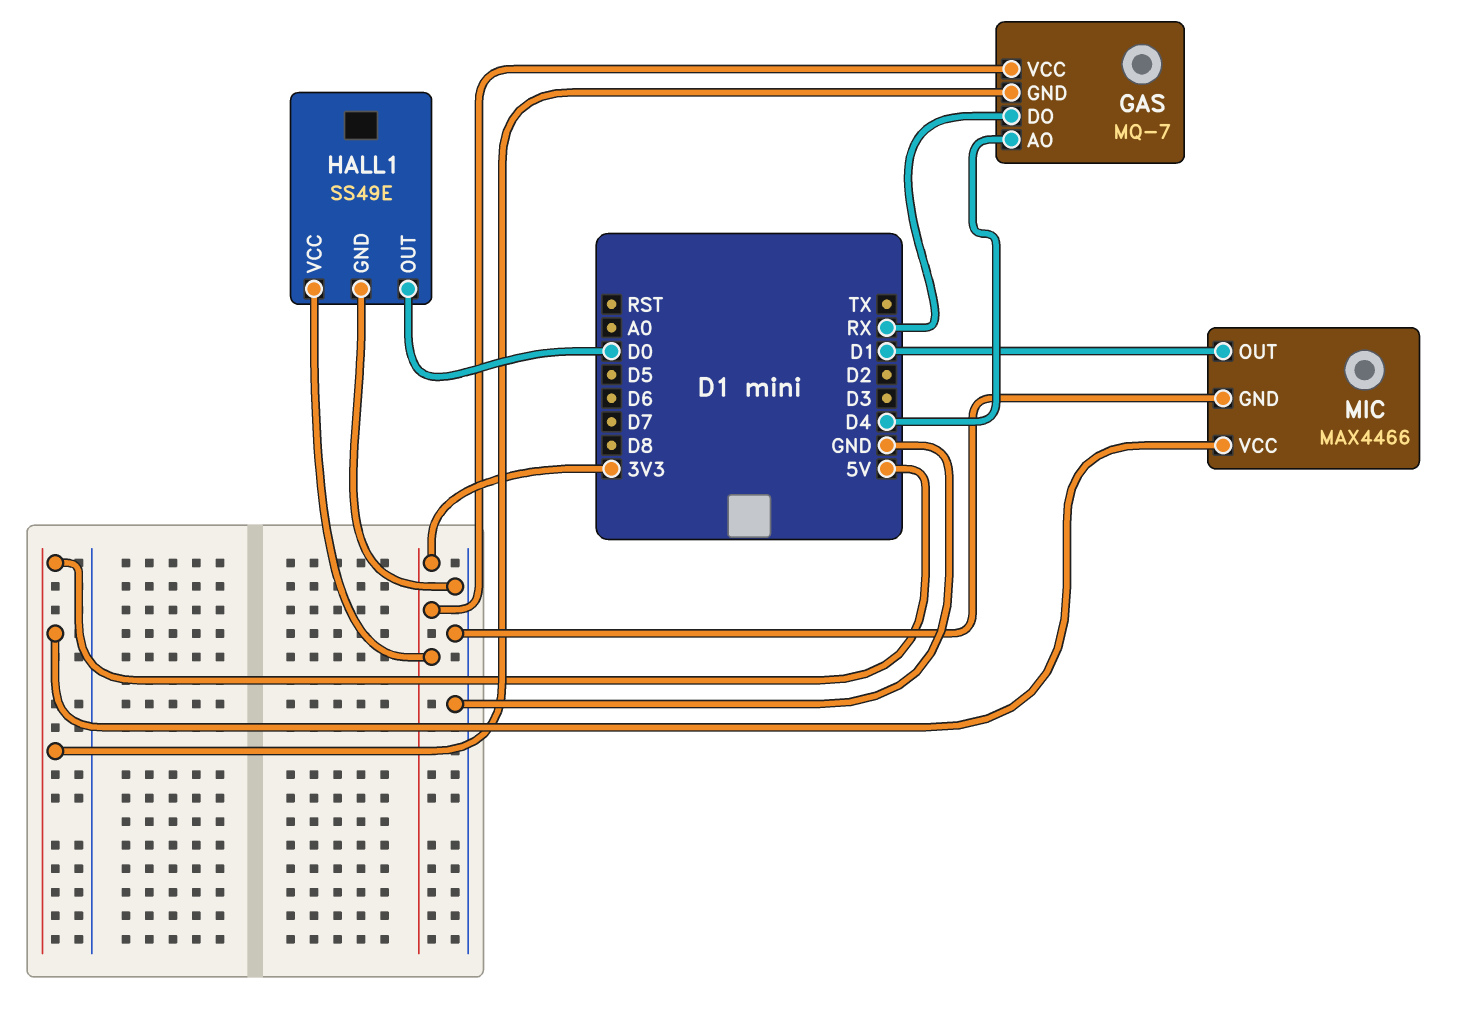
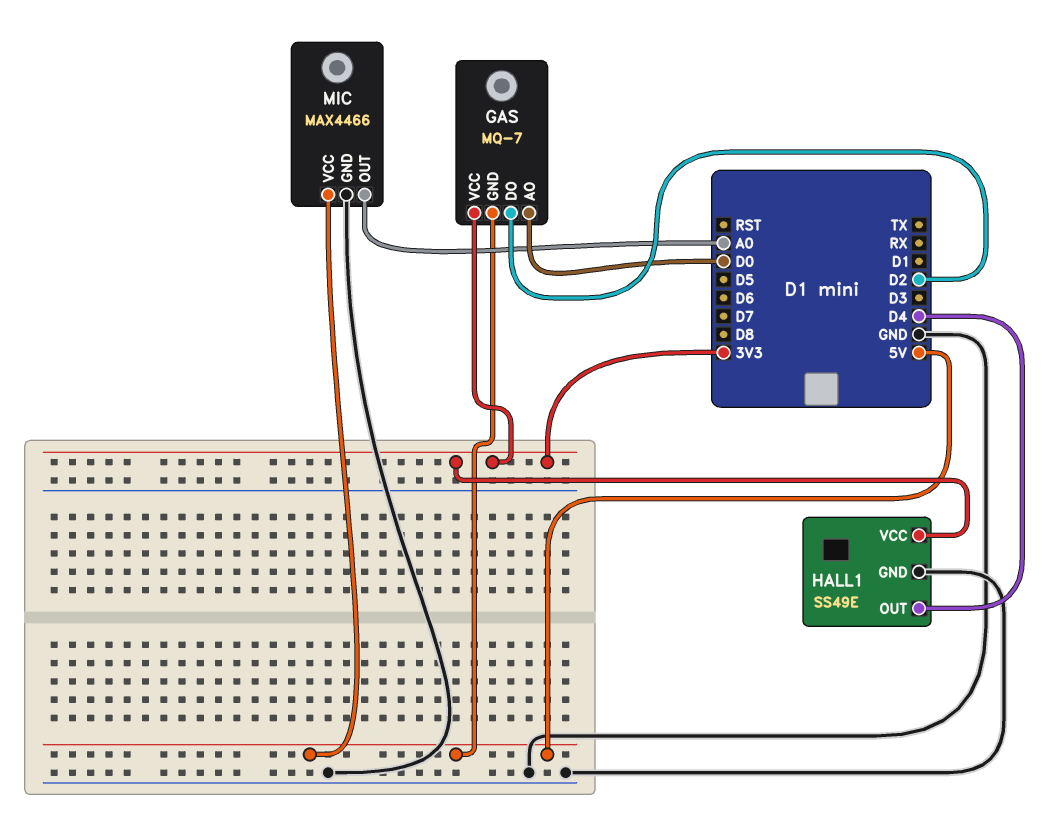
GAS pin AO: D4 -> D0
GAS pin DO: RX -> D2
HALL1 pin OUT: D0 -> D4
MIC pin OUT: D1 -> A0

